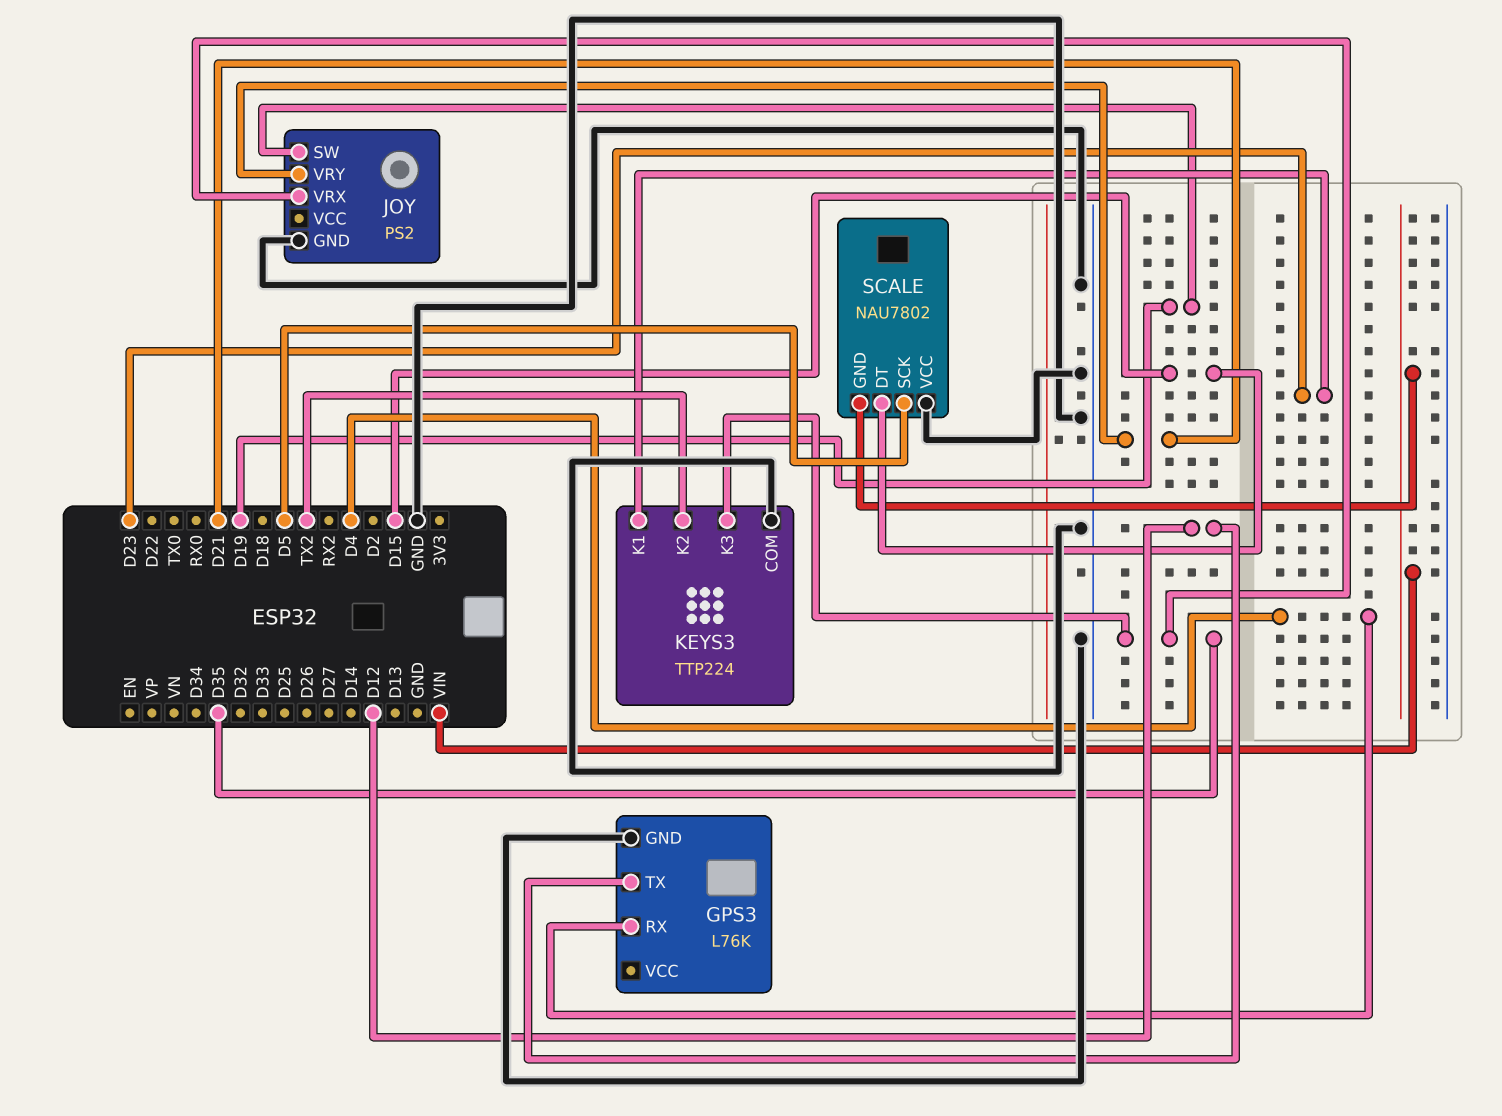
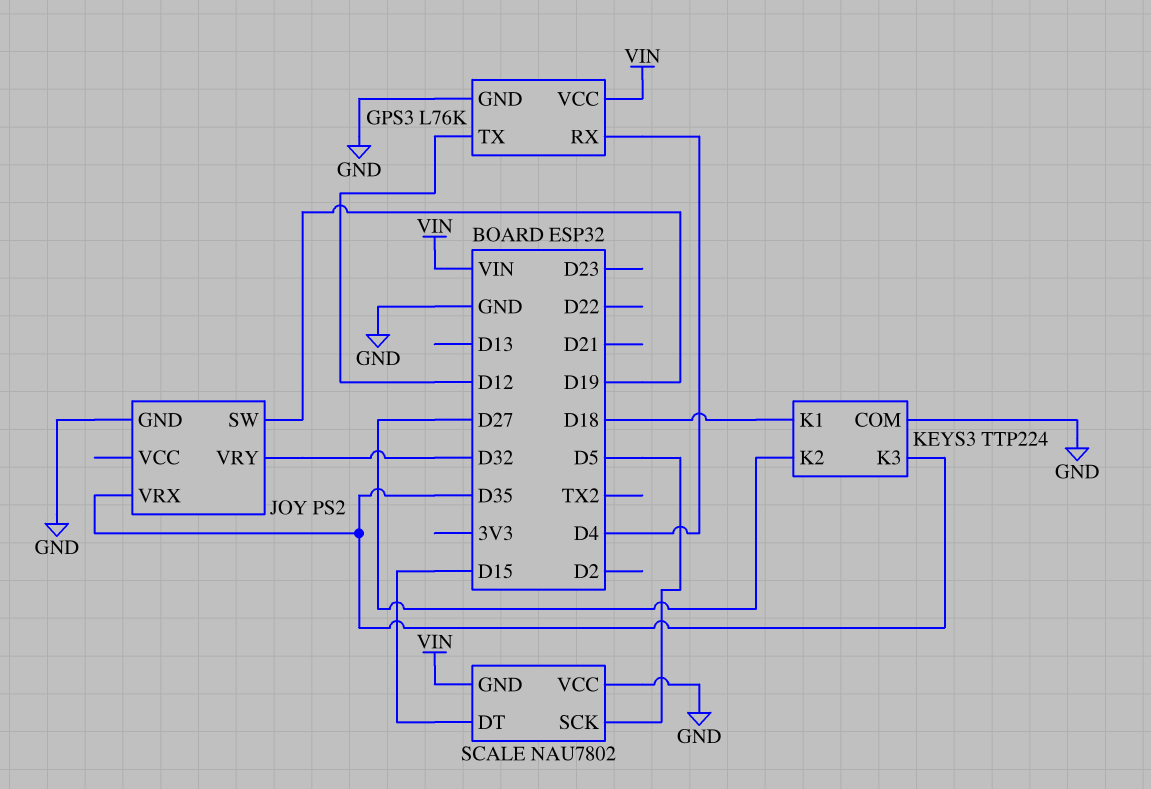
GPS3 pin VCC: none -> VIN
JOY pin VRY: D21 -> D32
KEYS3 pin K1: D23 -> D18
KEYS3 pin K2: TX2 -> D27

